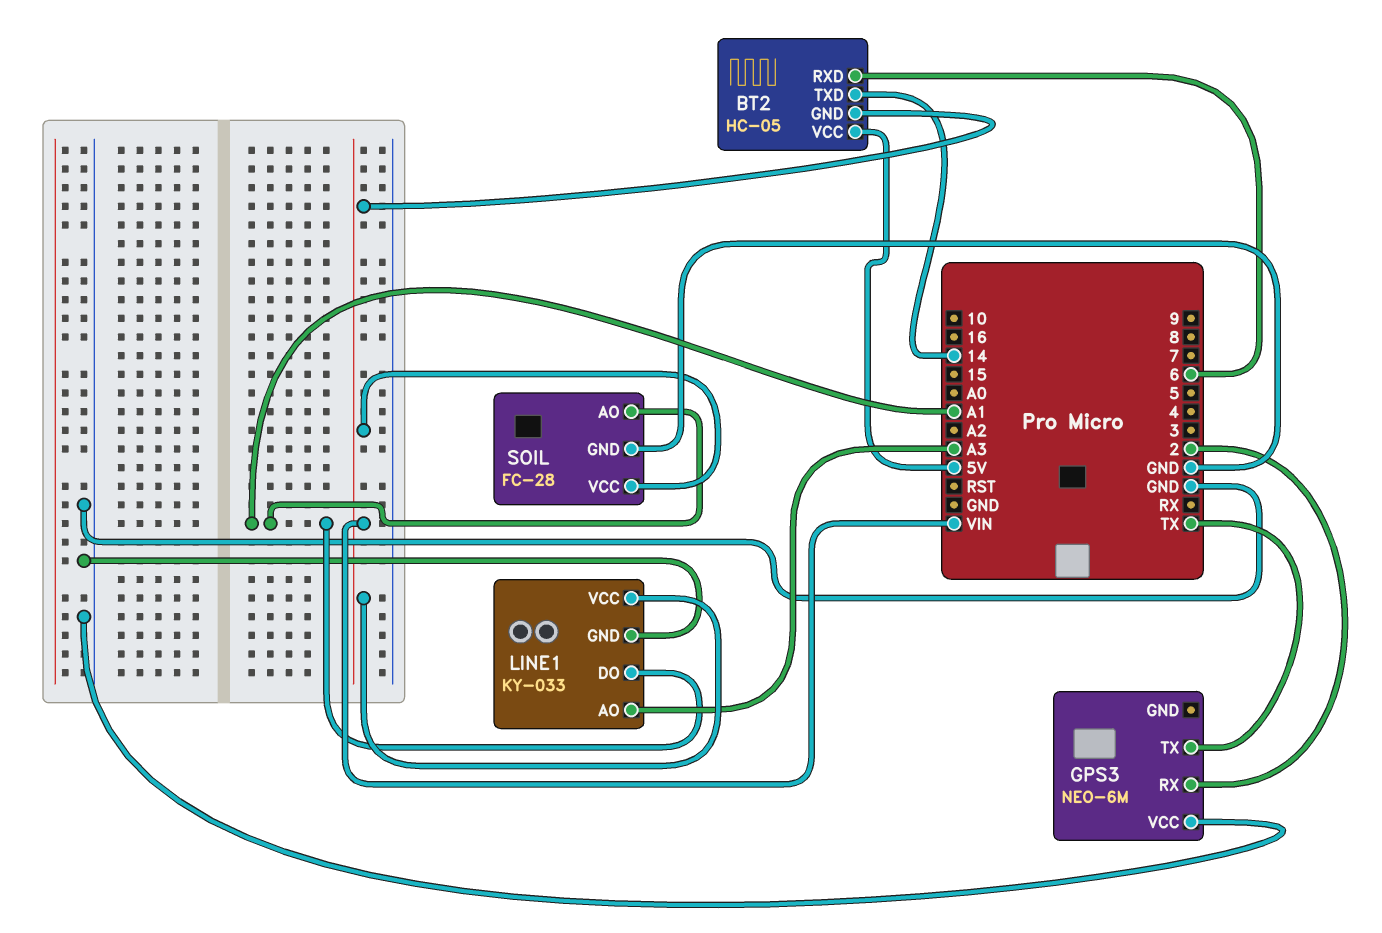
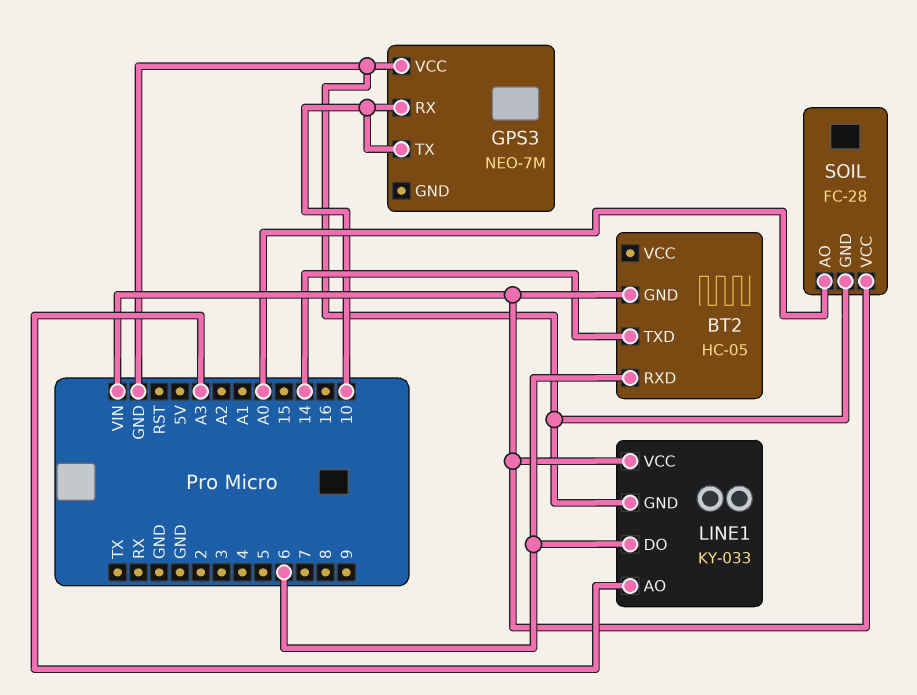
BT2 pin VCC: 5V -> none
GPS3: NEO-6M -> NEO-7M
GPS3 pin RX: 2 -> 10
GPS3 pin TX: TX -> 10
LINE1 pin DO: A1 -> 6
SOIL pin AO: A1 -> A0

